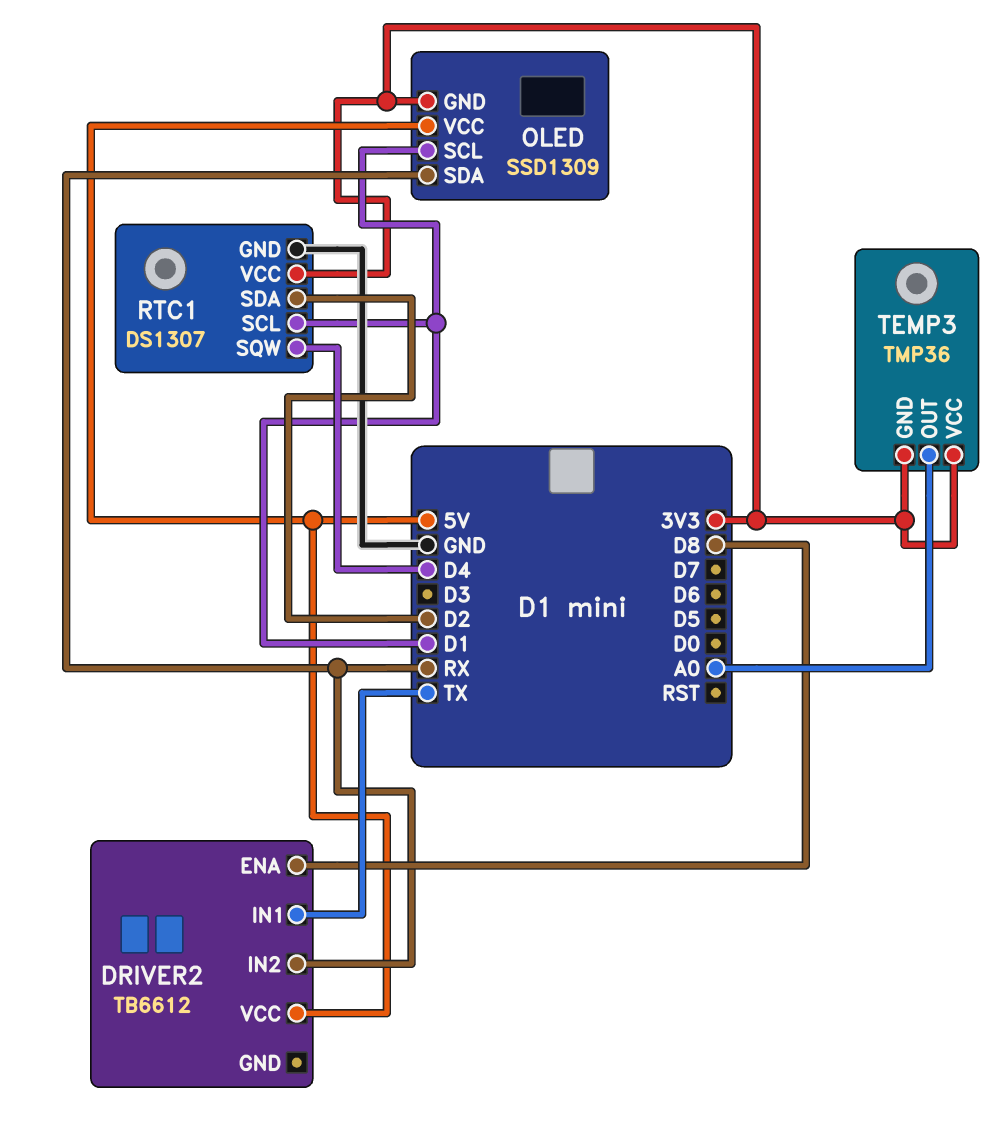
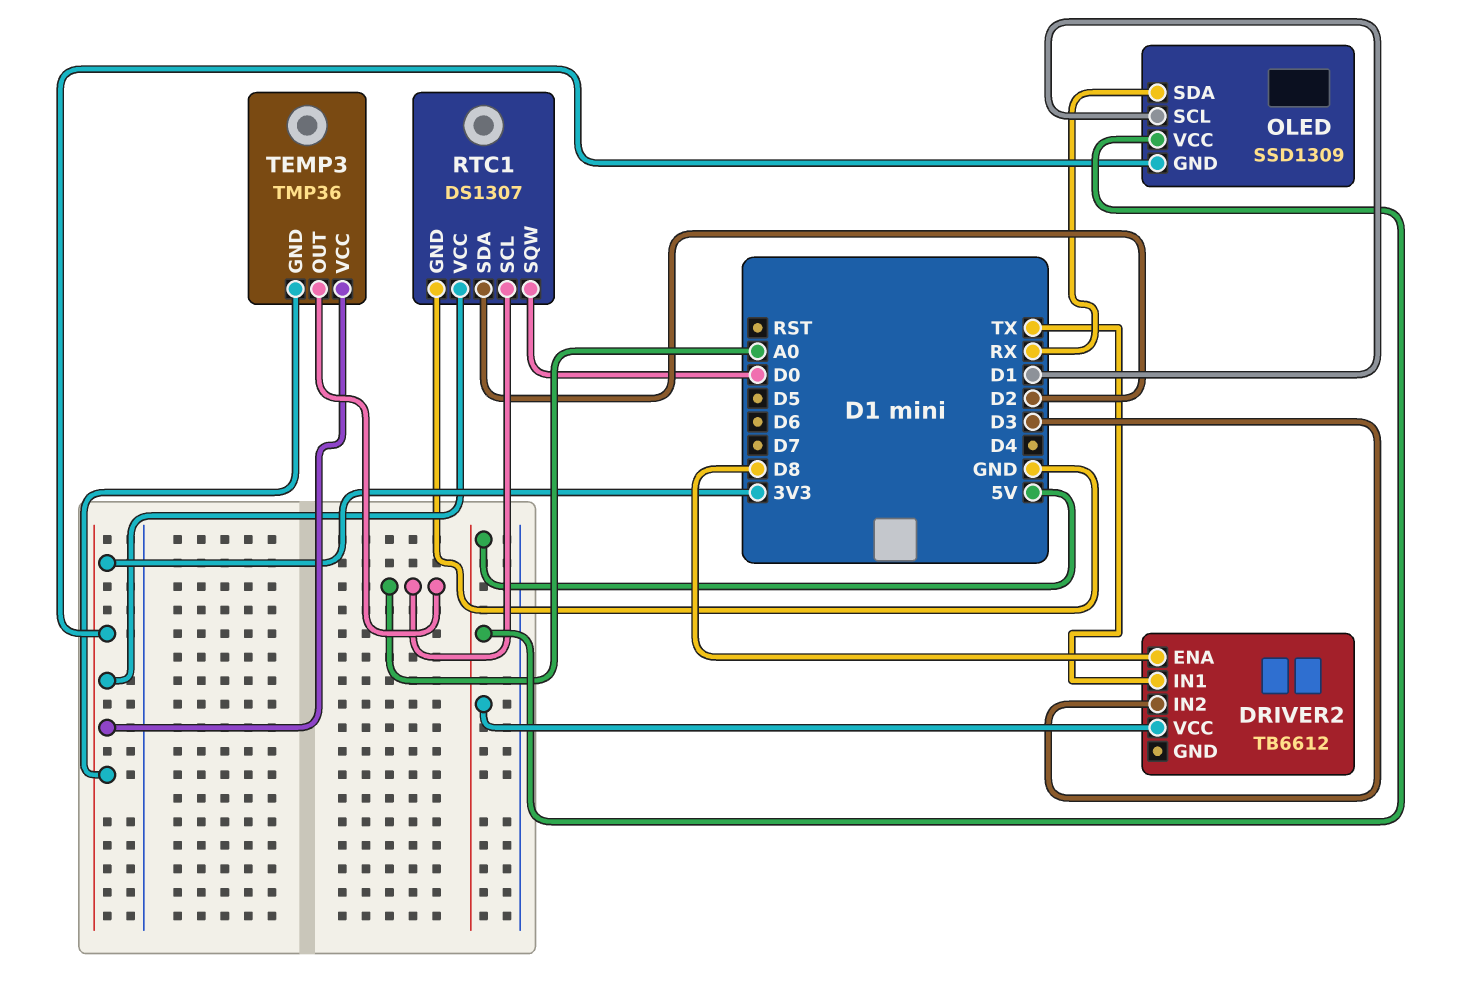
DRIVER2 pin IN2: RX -> D3
RTC1 pin SCL: D1 -> A0
RTC1 pin SQW: D4 -> D0

